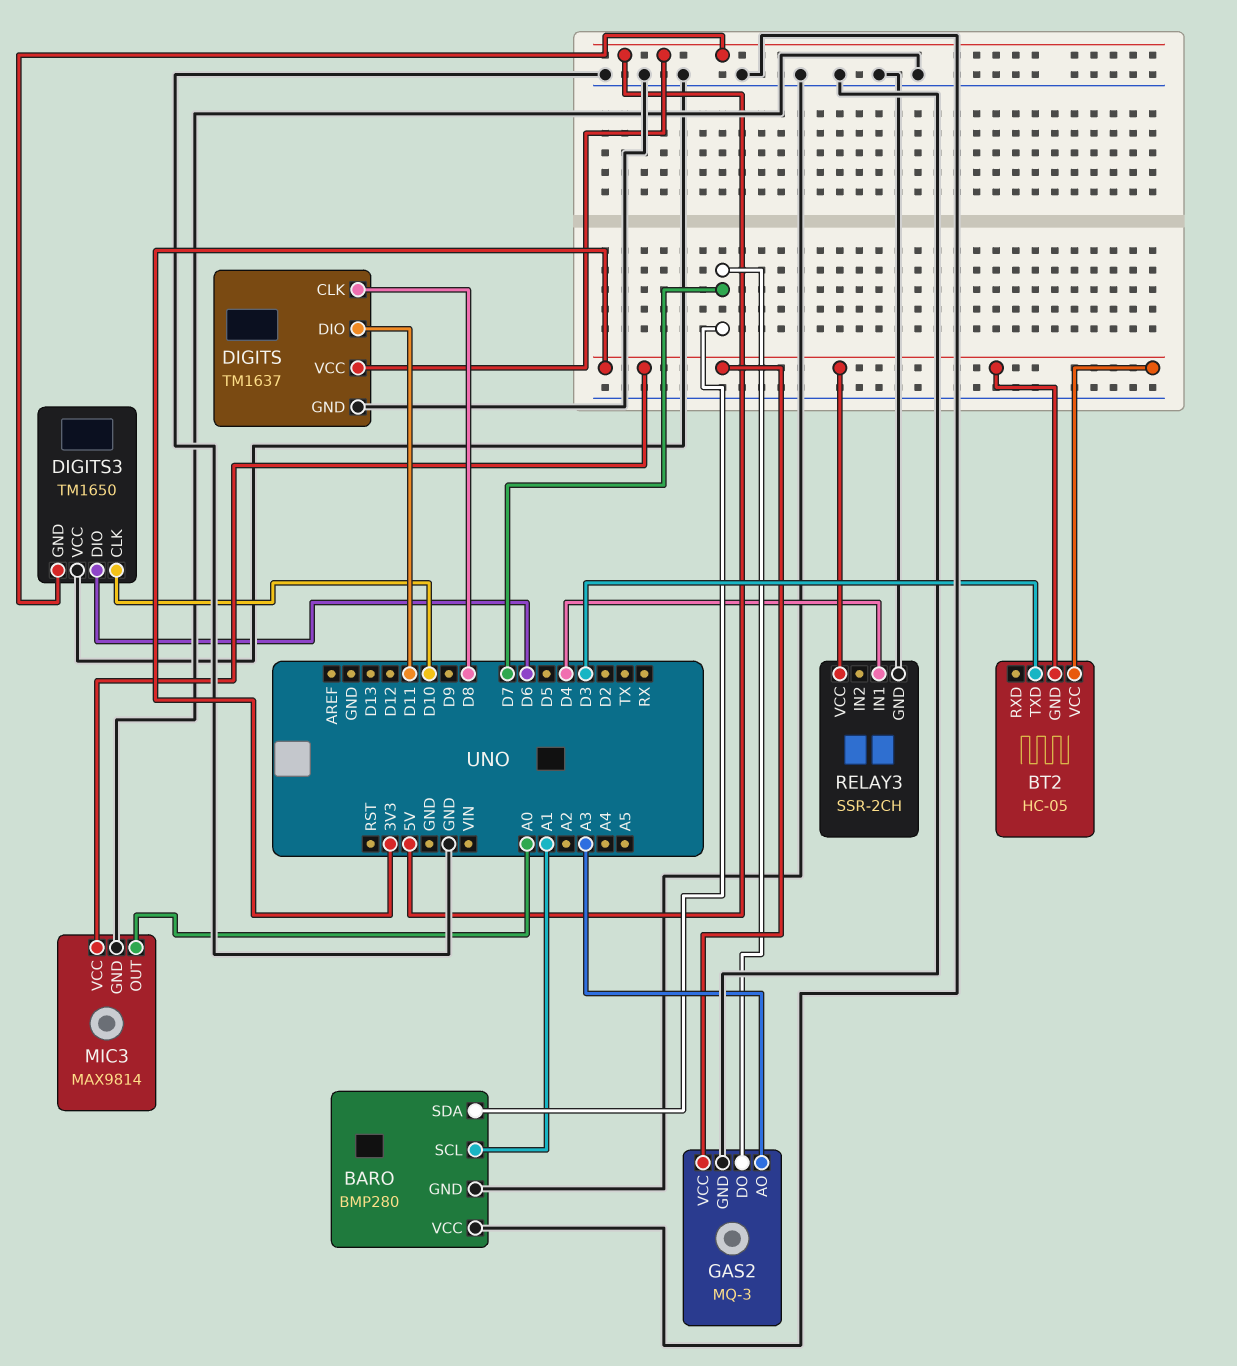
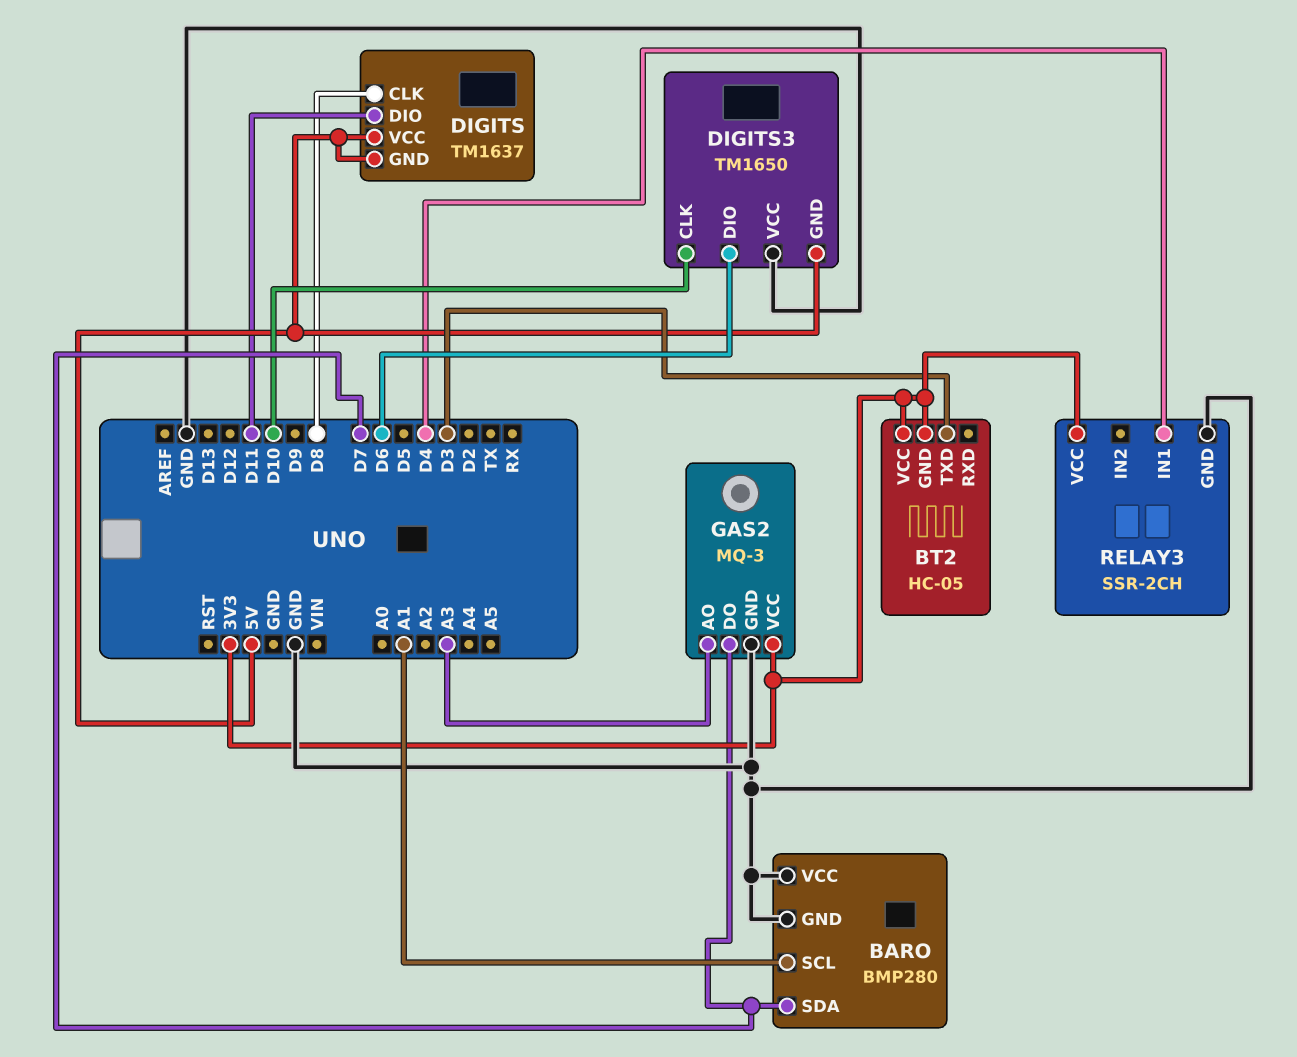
DIGITS pin GND: GND -> 5V
MIC3: MAX9814 -> none
MIC3 pin GND: GND -> none
MIC3 pin OUT: A0 -> none
MIC3 pin VCC: 3V3 -> none

